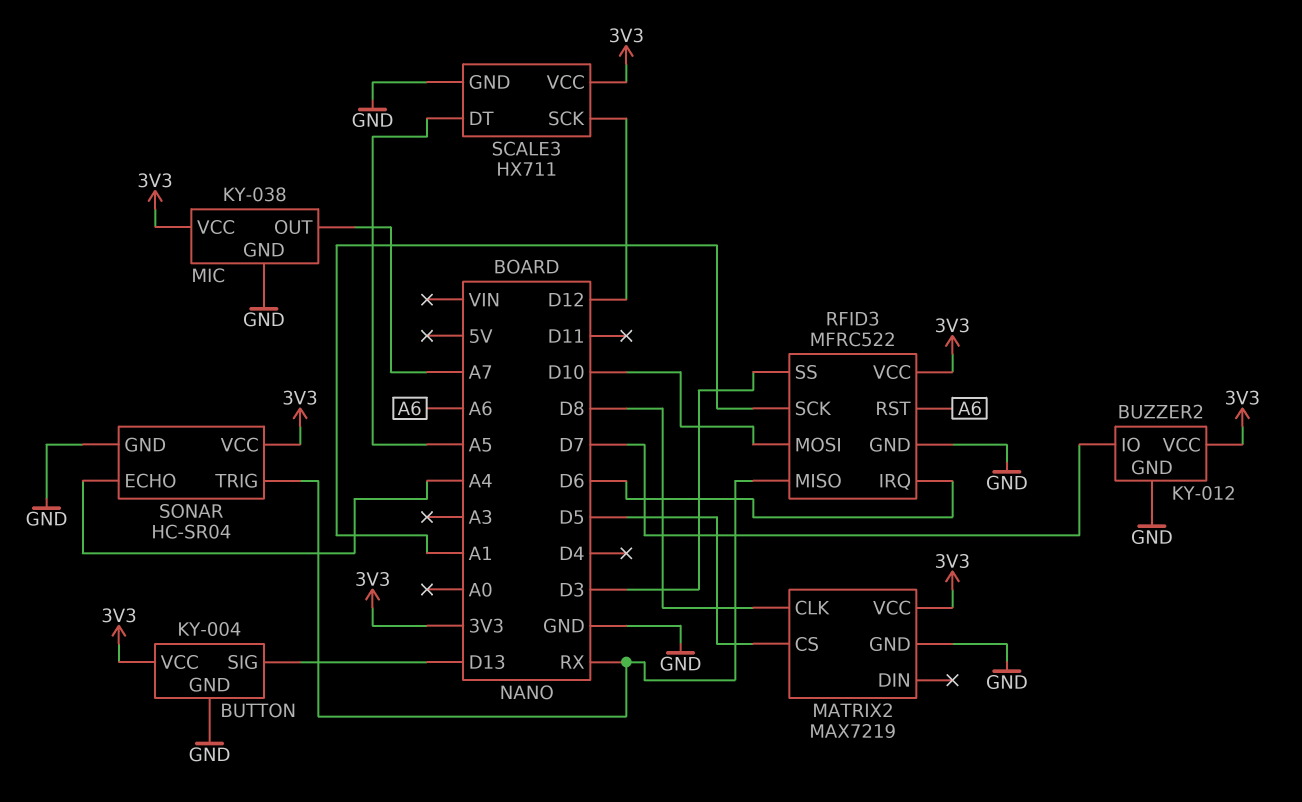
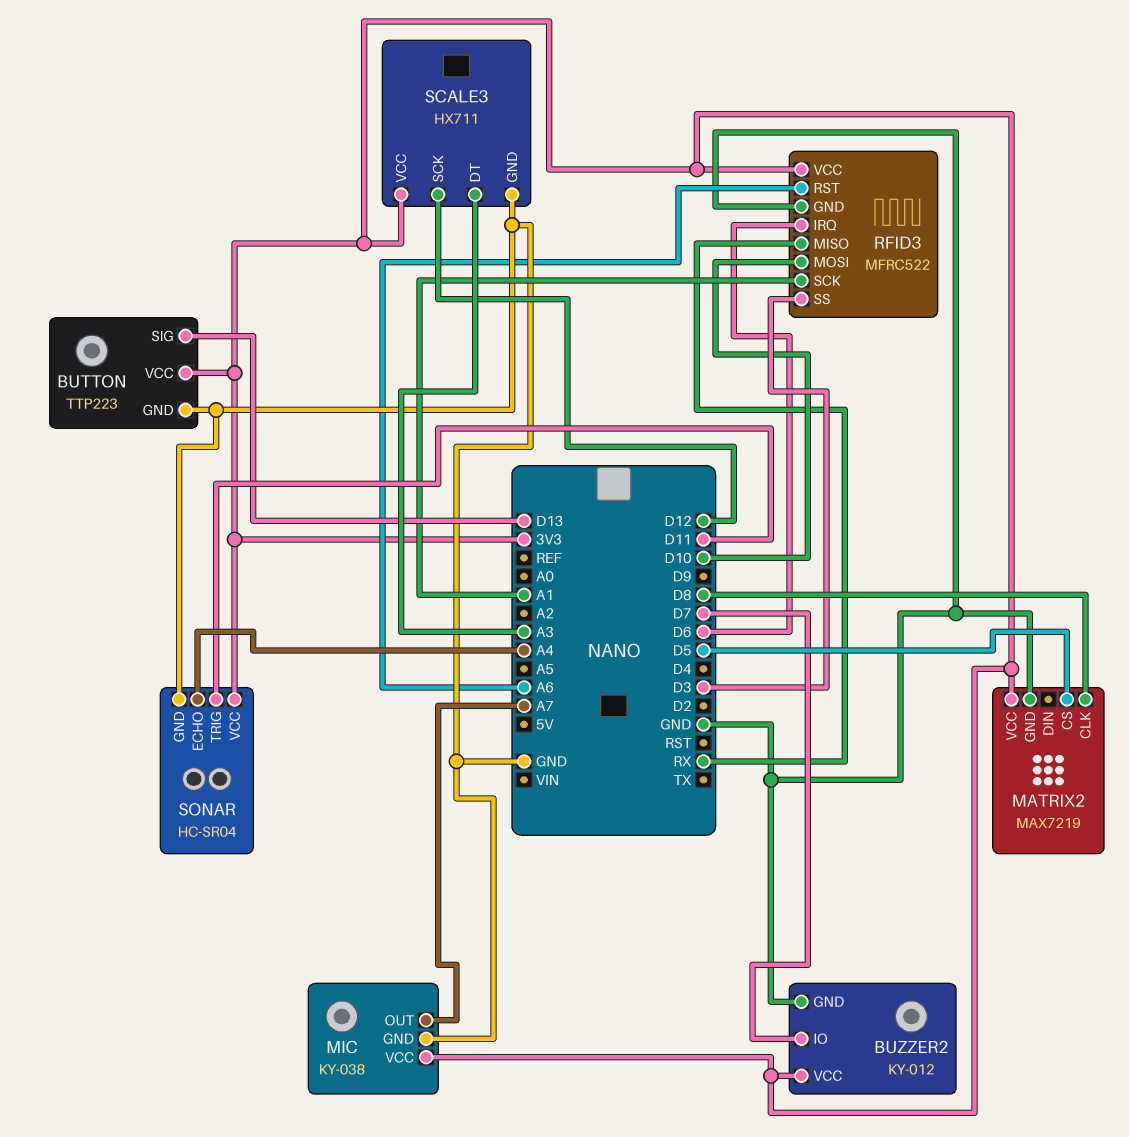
BUTTON: KY-004 -> TTP223
SCALE3 pin DT: A5 -> A3
SONAR pin TRIG: RX -> D11

